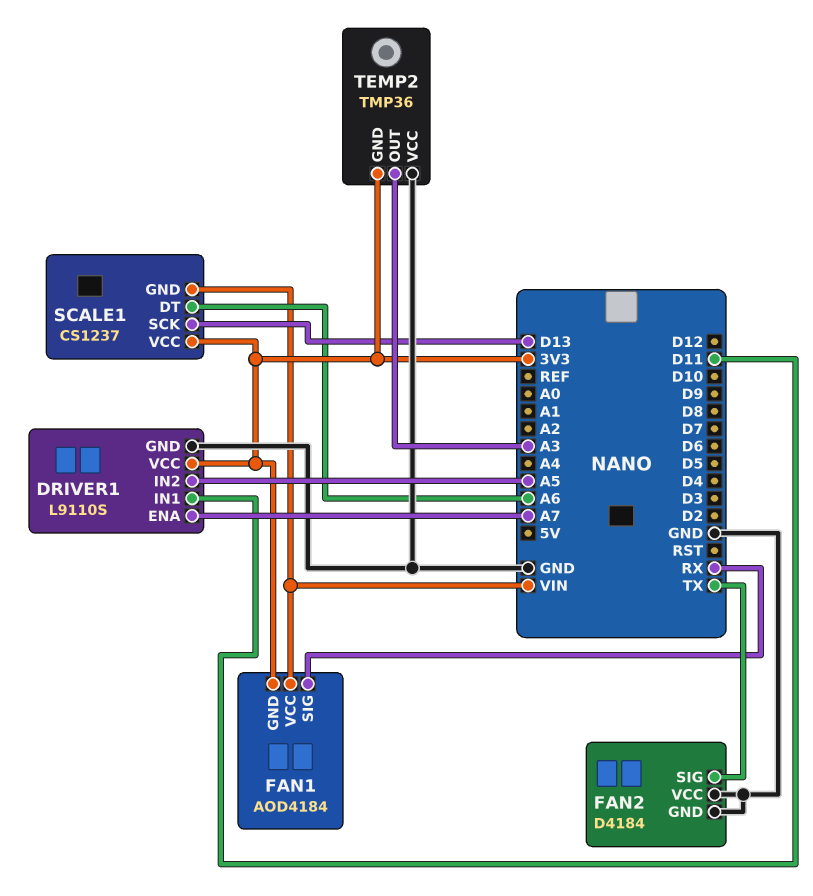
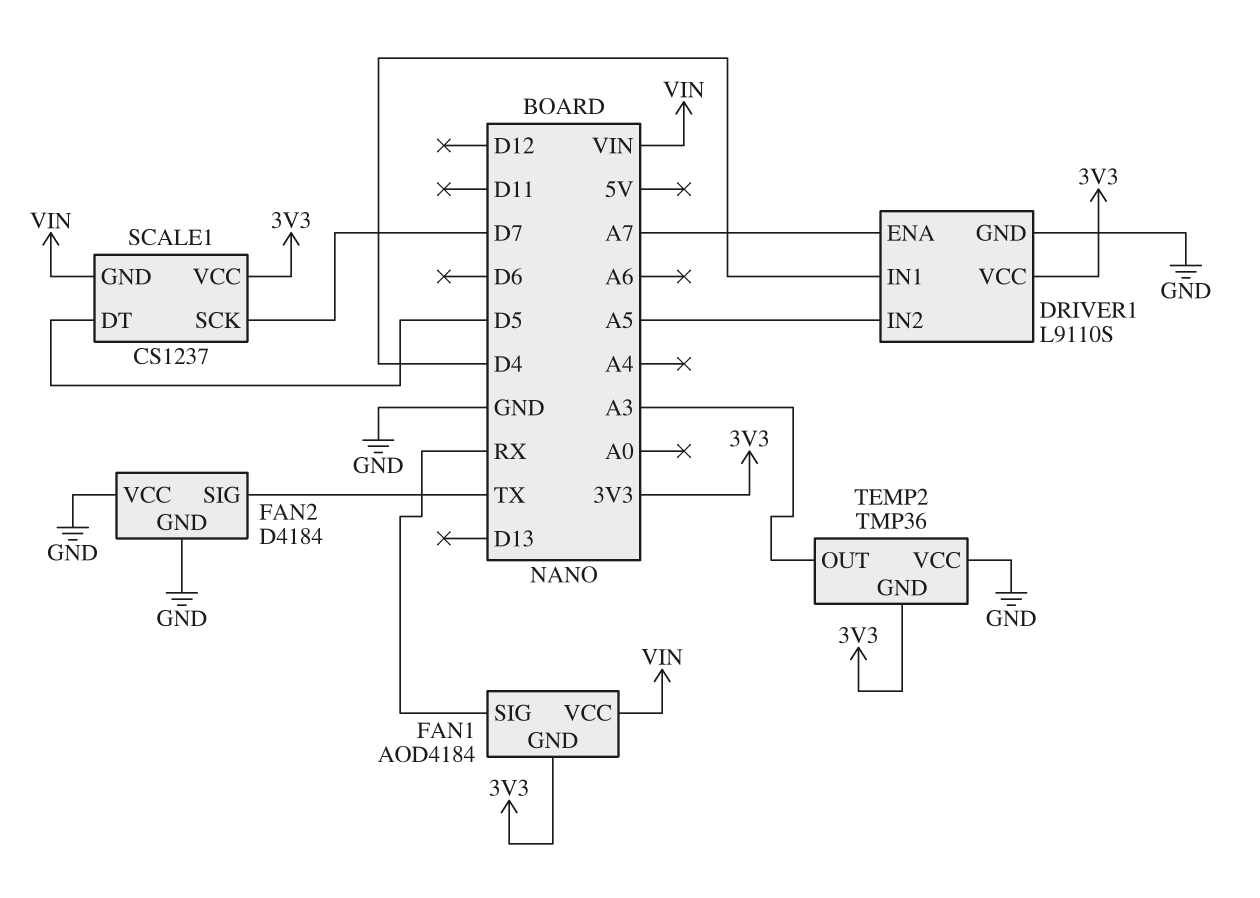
DRIVER1 pin IN1: D11 -> D4
SCALE1 pin DT: A6 -> D5
SCALE1 pin SCK: D13 -> D7

